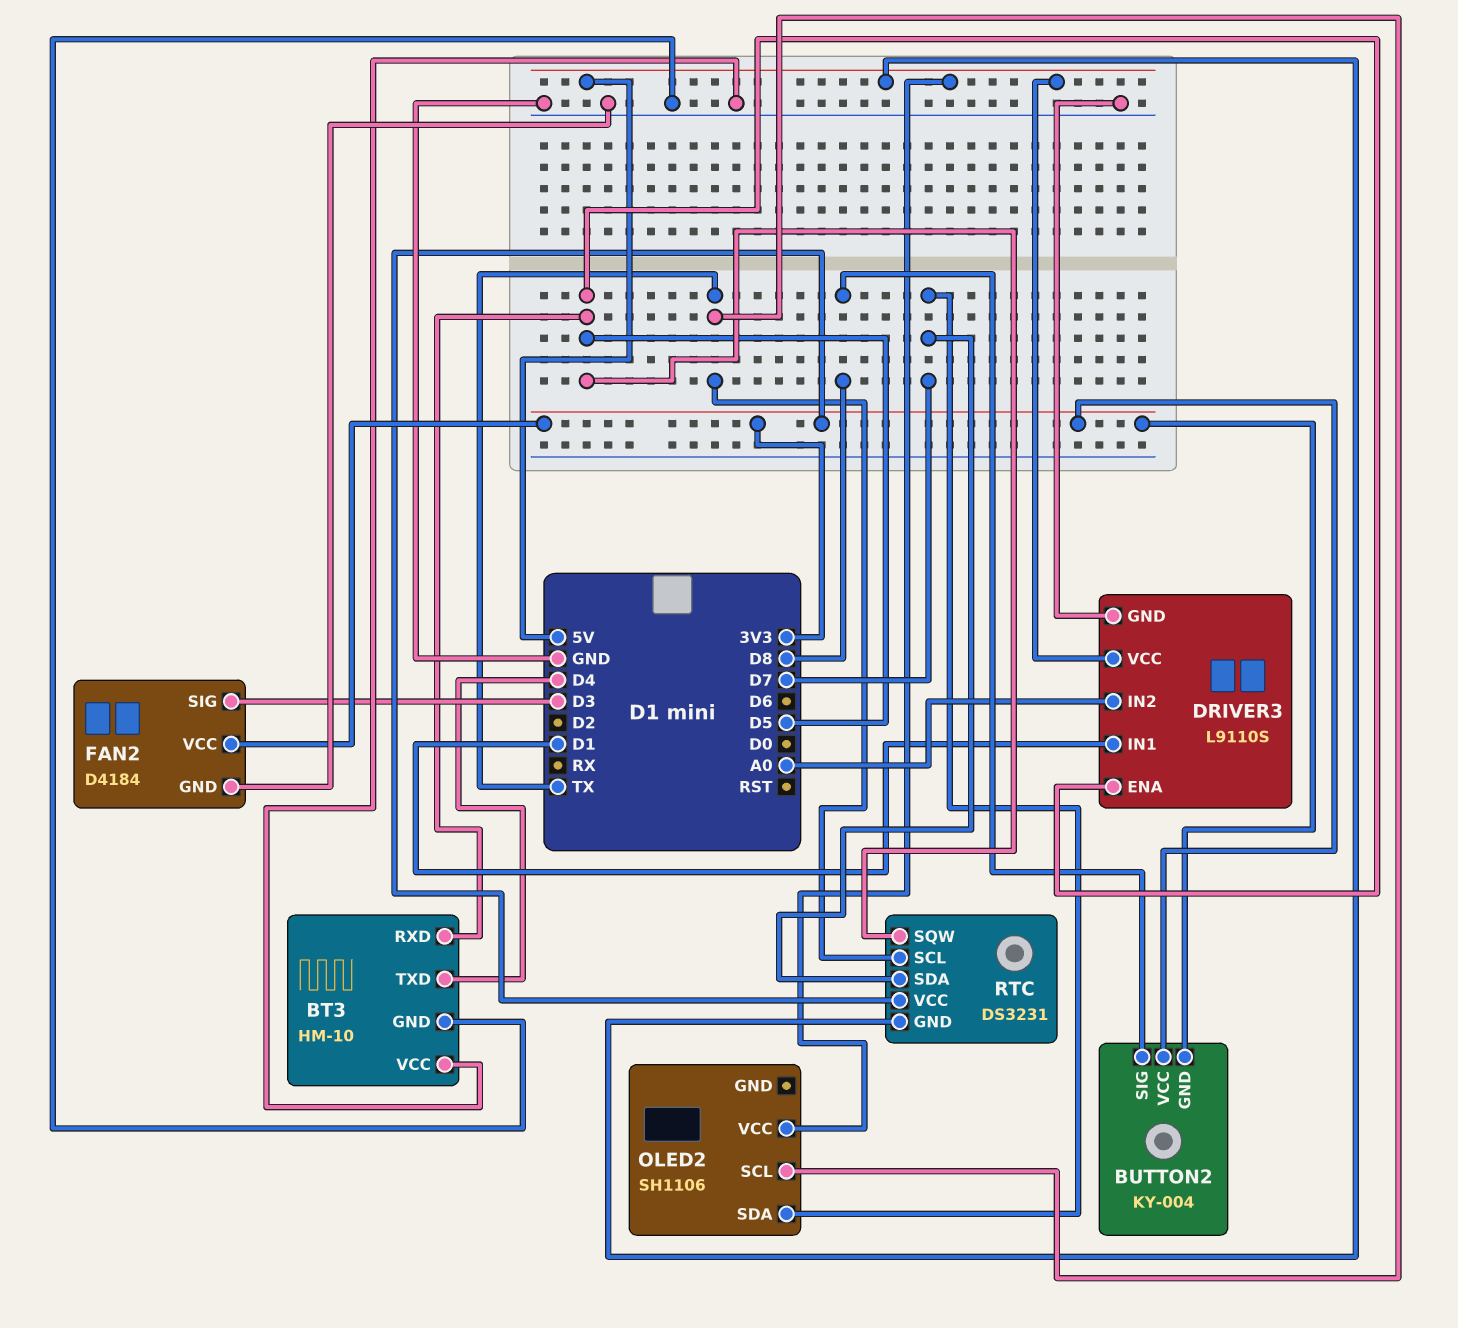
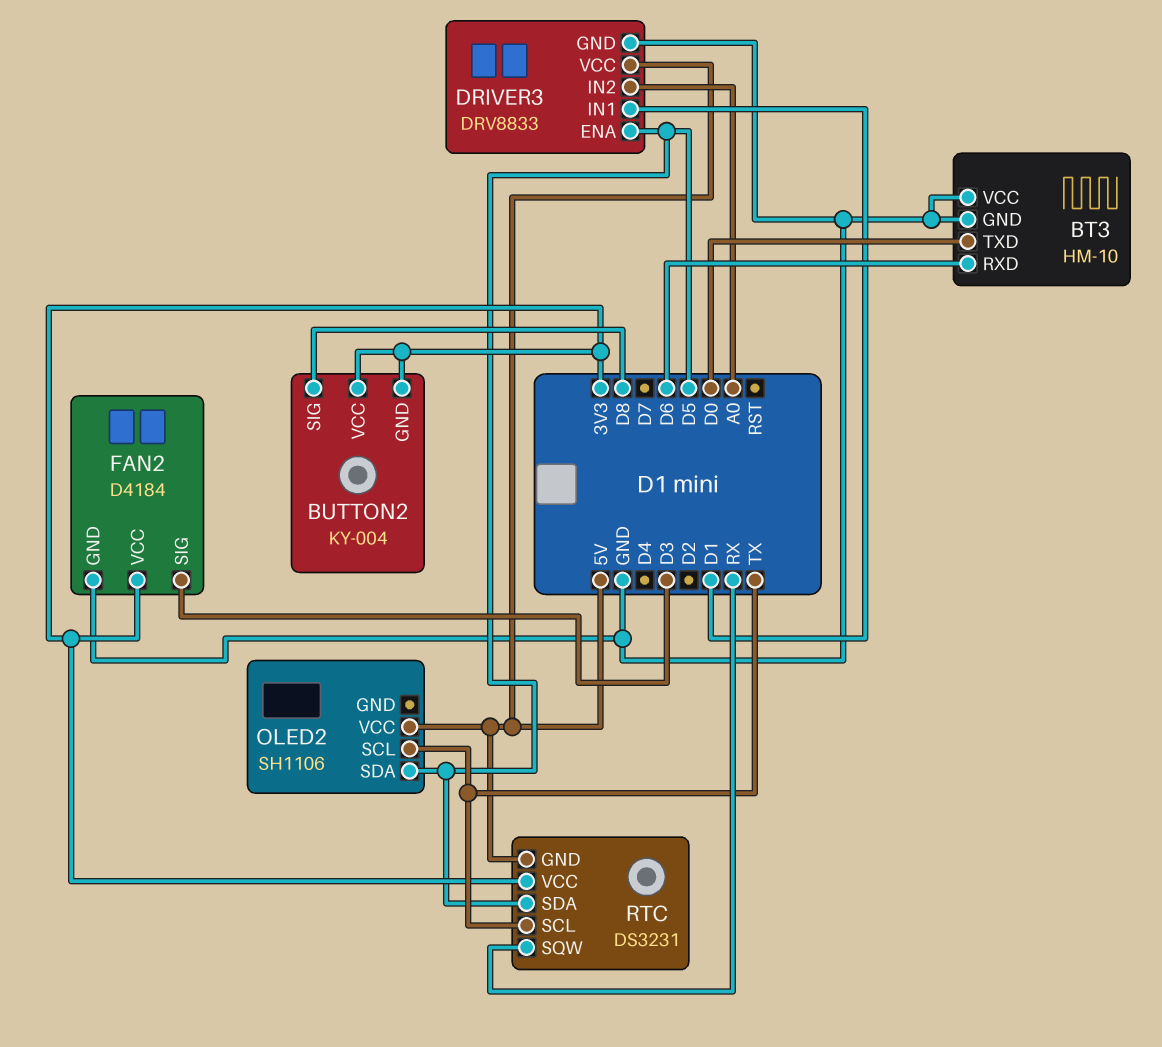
BT3 pin RXD: D5 -> D6
BT3 pin TXD: D4 -> D0
DRIVER3: L9110S -> DRV8833
OLED2 pin SDA: D7 -> D5
RTC pin SDA: D7 -> D5
RTC pin SQW: D5 -> RX

